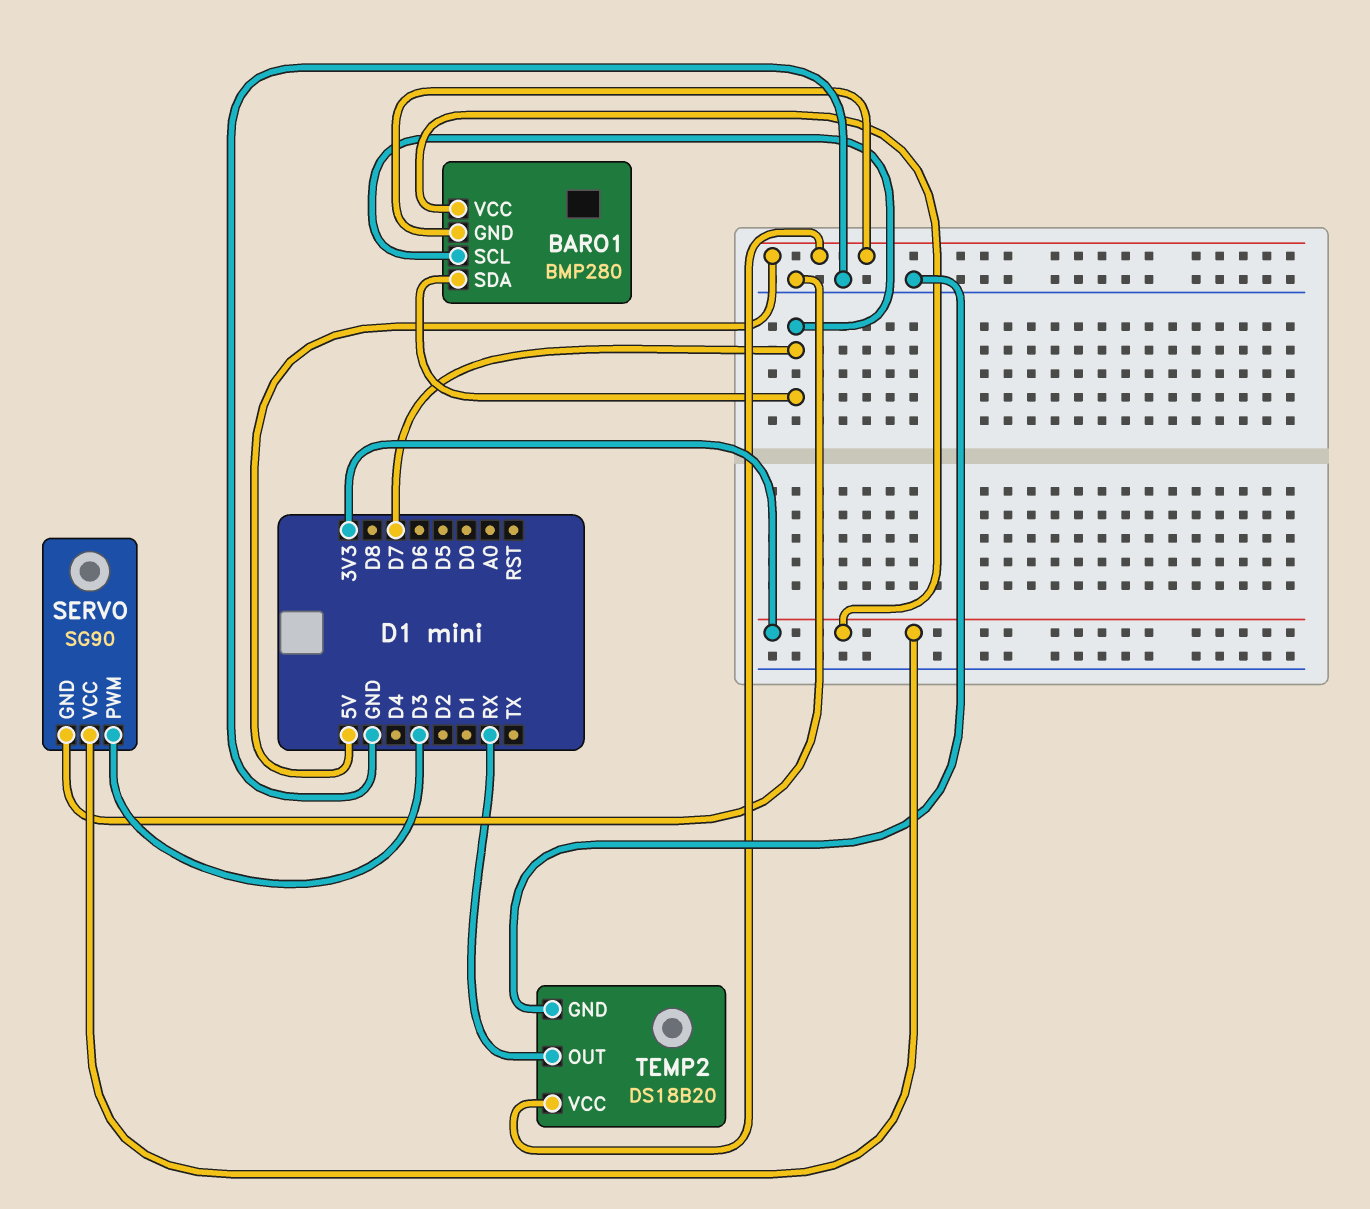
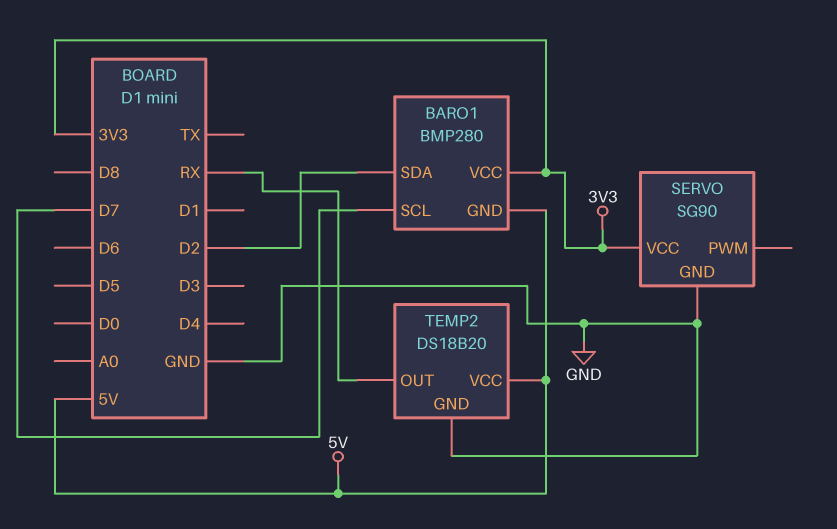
BARO1 pin SDA: D7 -> D2
SERVO pin PWM: D3 -> none

